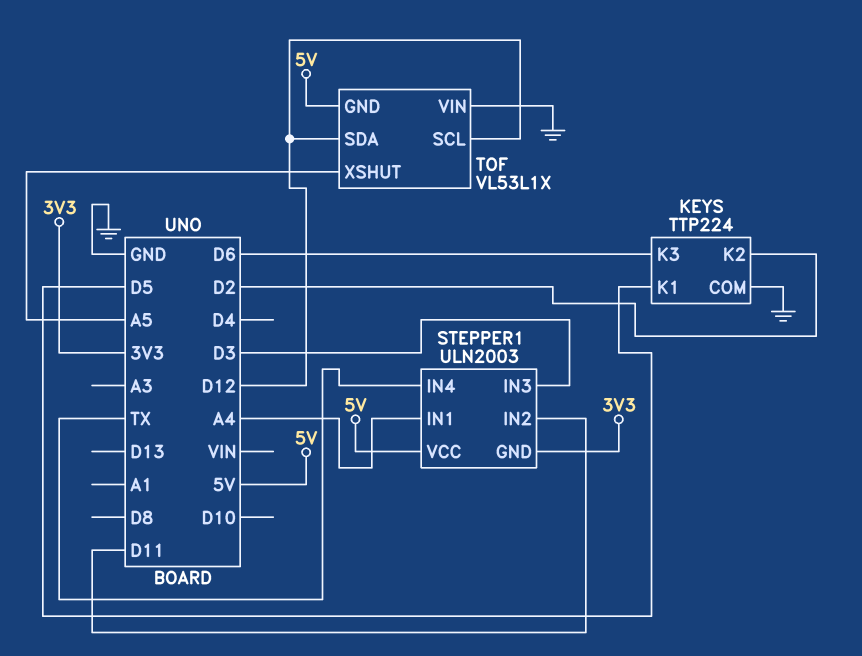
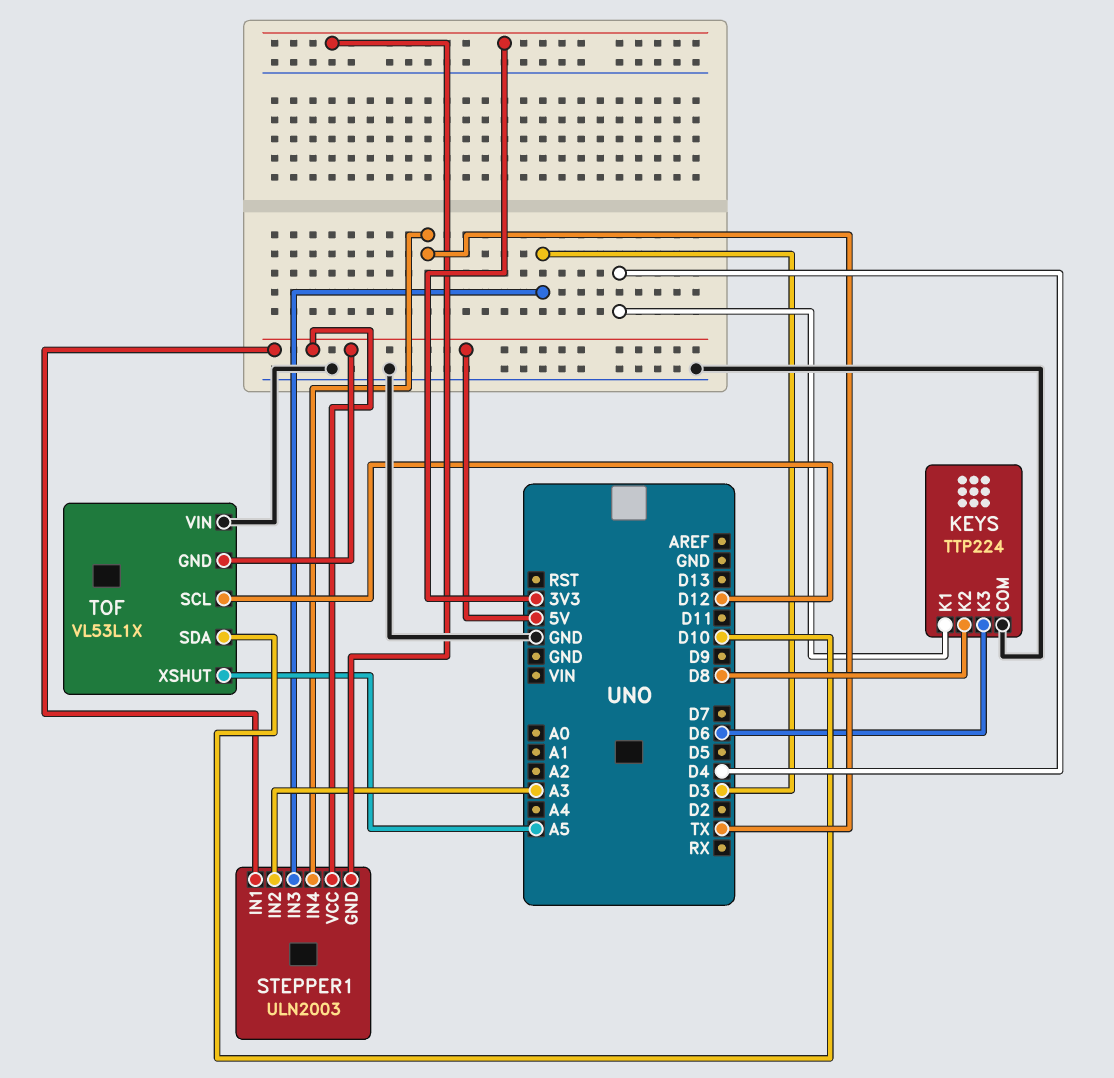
KEYS pin K1: D5 -> D4
KEYS pin K2: D2 -> D8
STEPPER1 pin IN1: A4 -> 5V
STEPPER1 pin IN2: D11 -> A3
TOF pin SDA: D12 -> D10

